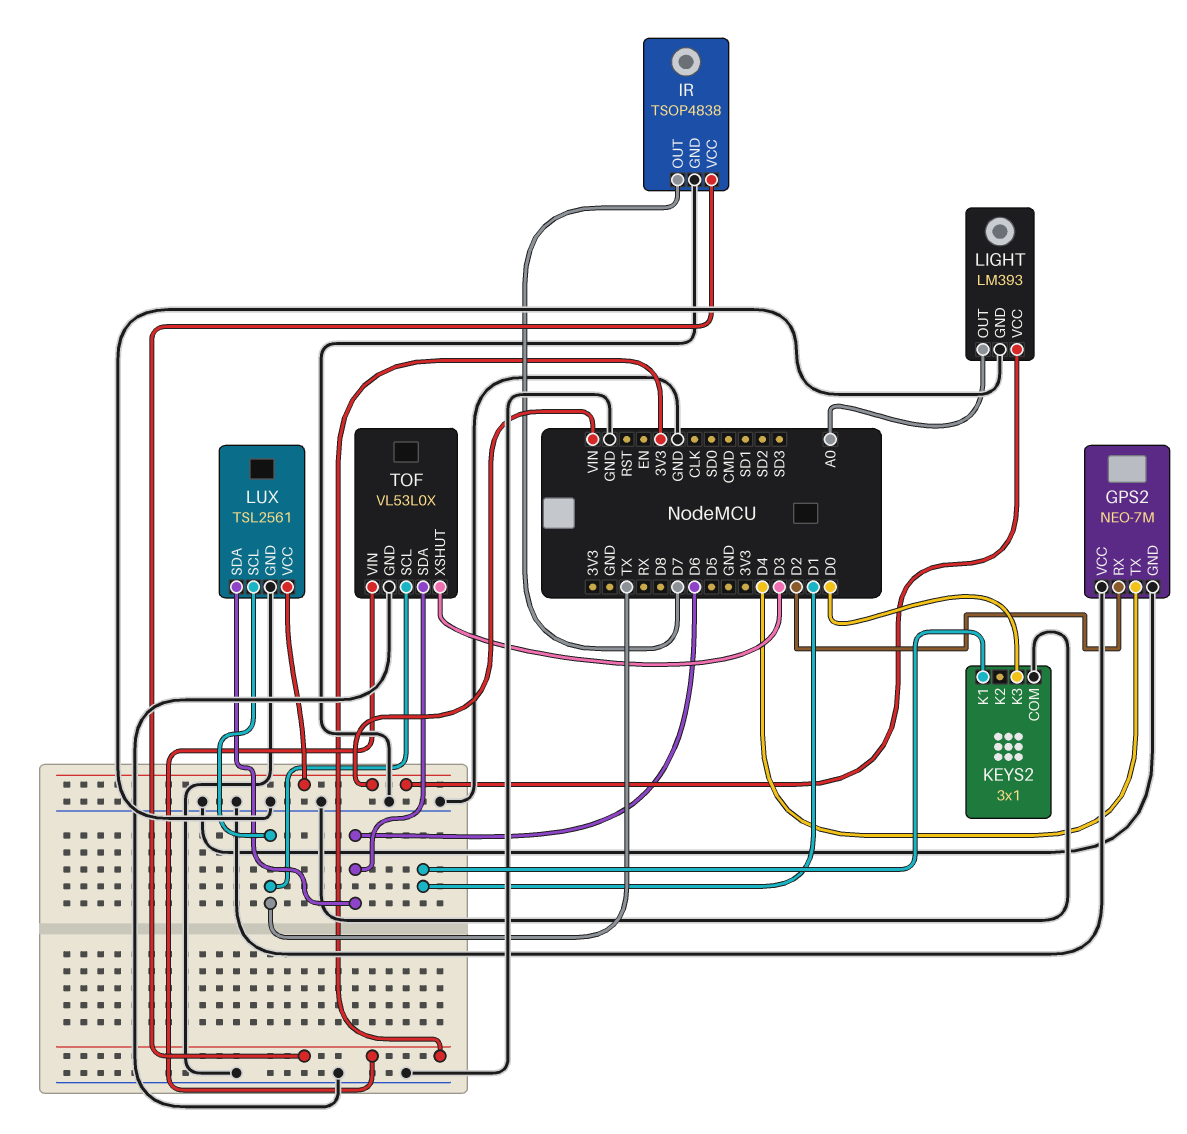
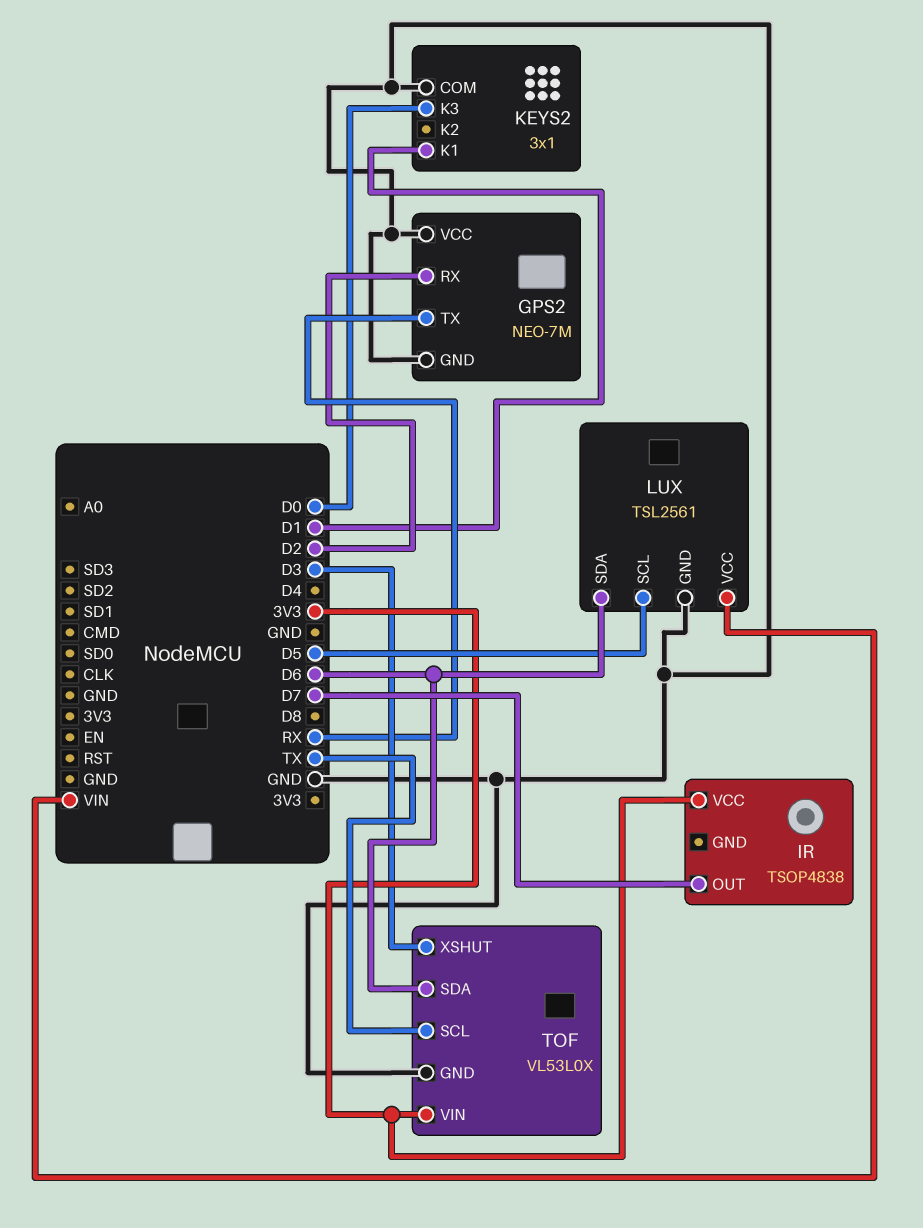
GPS2 pin TX: D4 -> RX
IR pin GND: GND -> none
LIGHT: LM393 -> none
LIGHT pin GND: GND -> none
LIGHT pin OUT: A0 -> none
LIGHT pin VCC: VIN -> none
LUX pin SCL: TX -> D5

